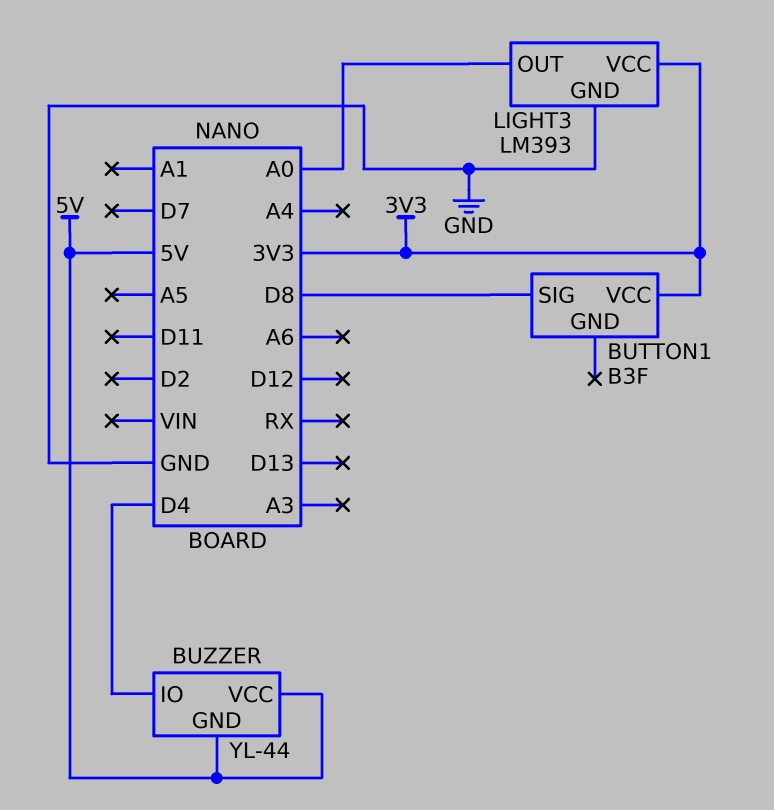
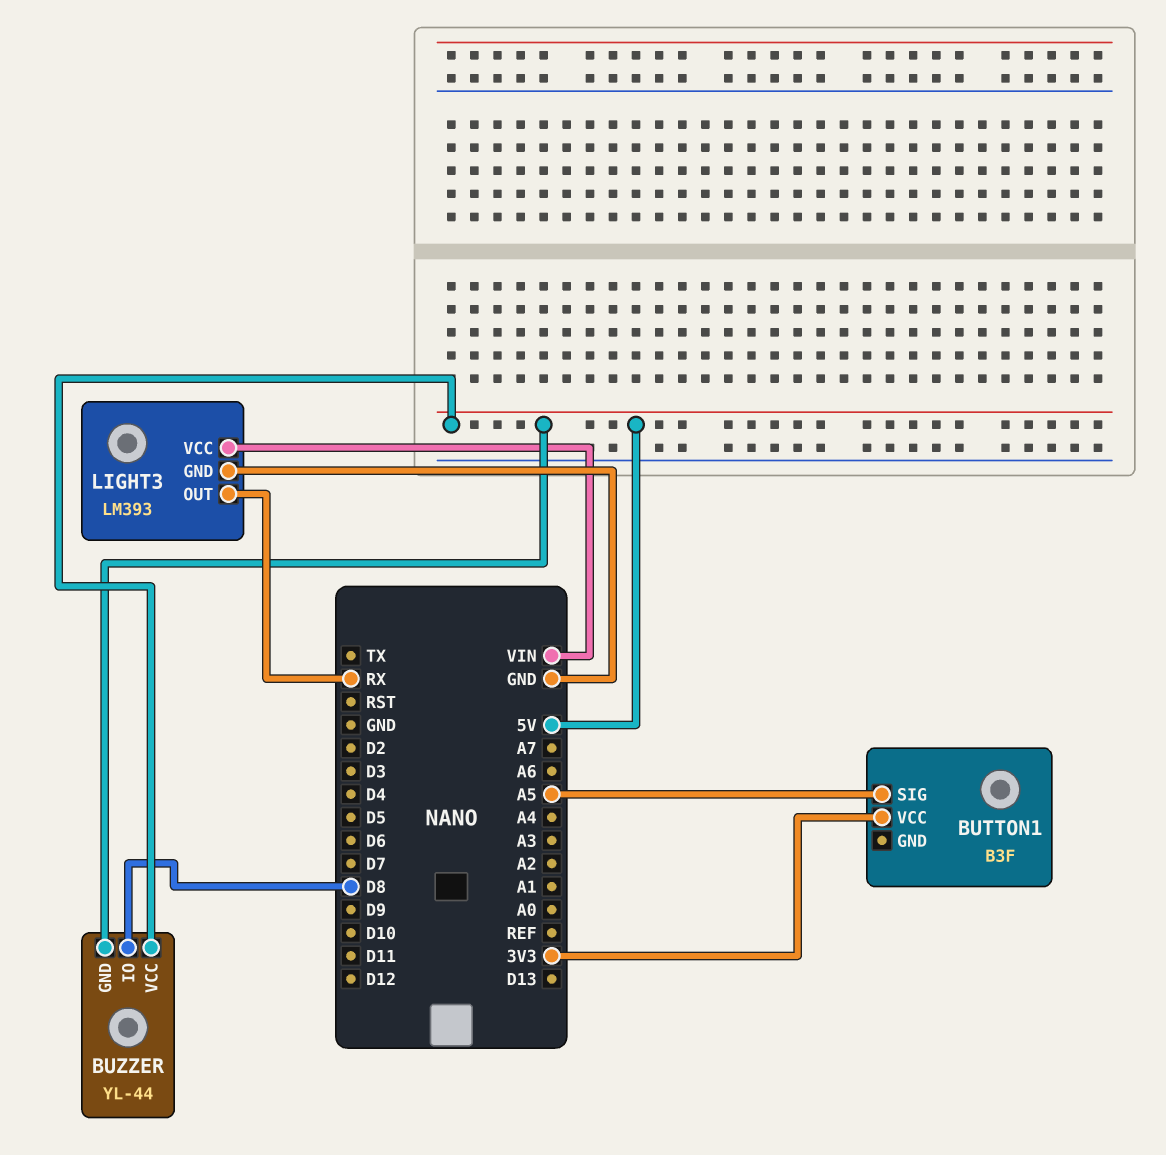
BUTTON1 pin SIG: D8 -> A5
BUZZER pin IO: D4 -> D8
LIGHT3 pin OUT: A0 -> RX
LIGHT3 pin VCC: 3V3 -> VIN

